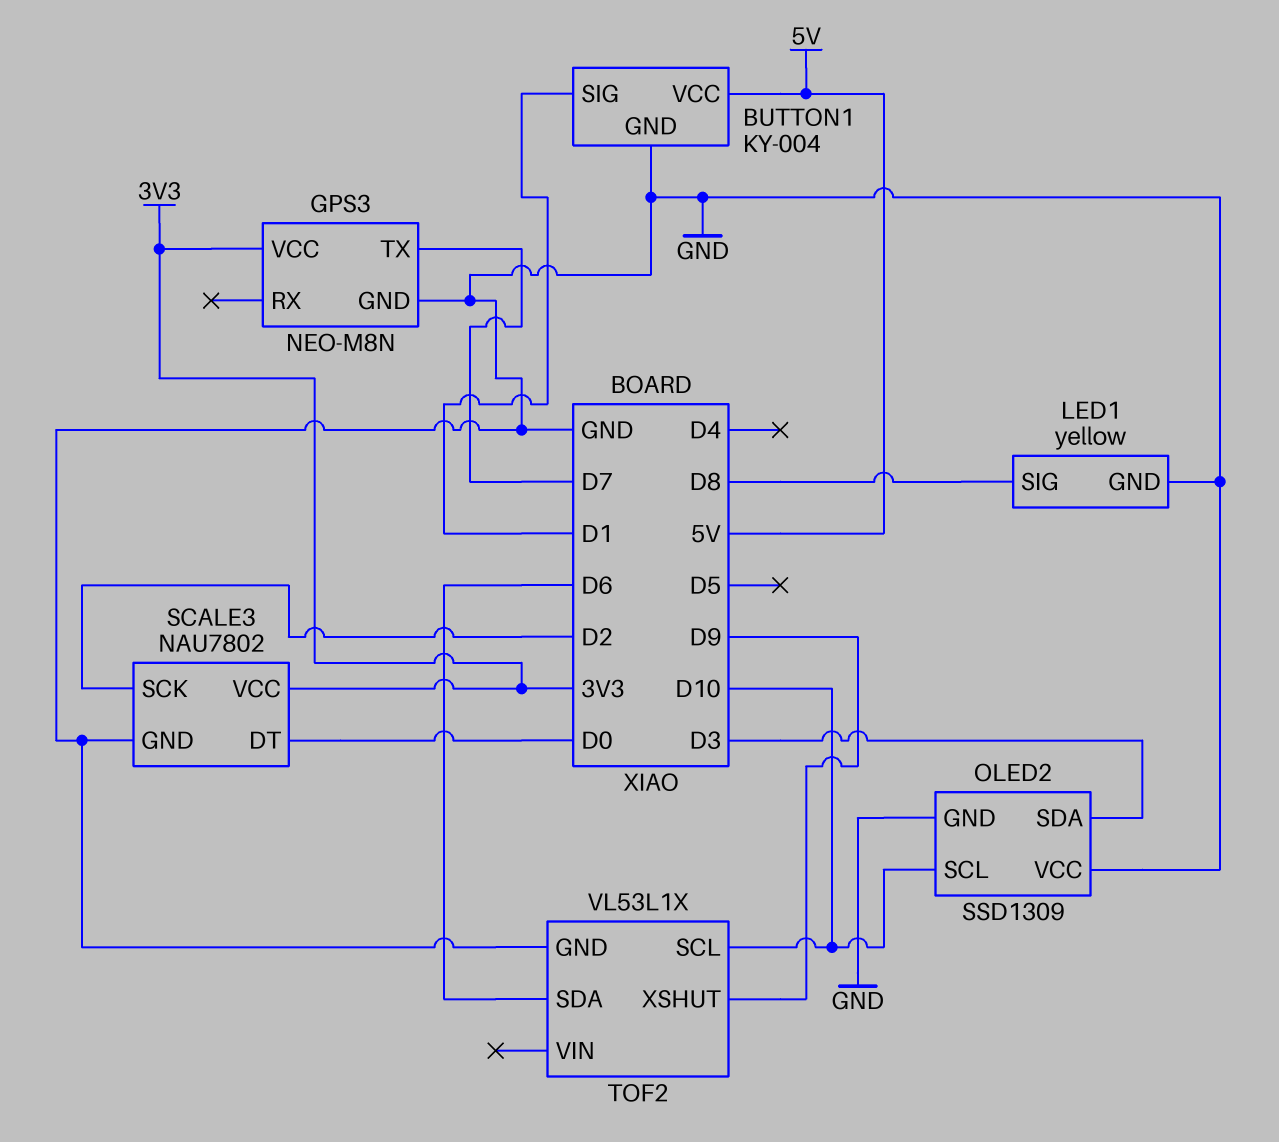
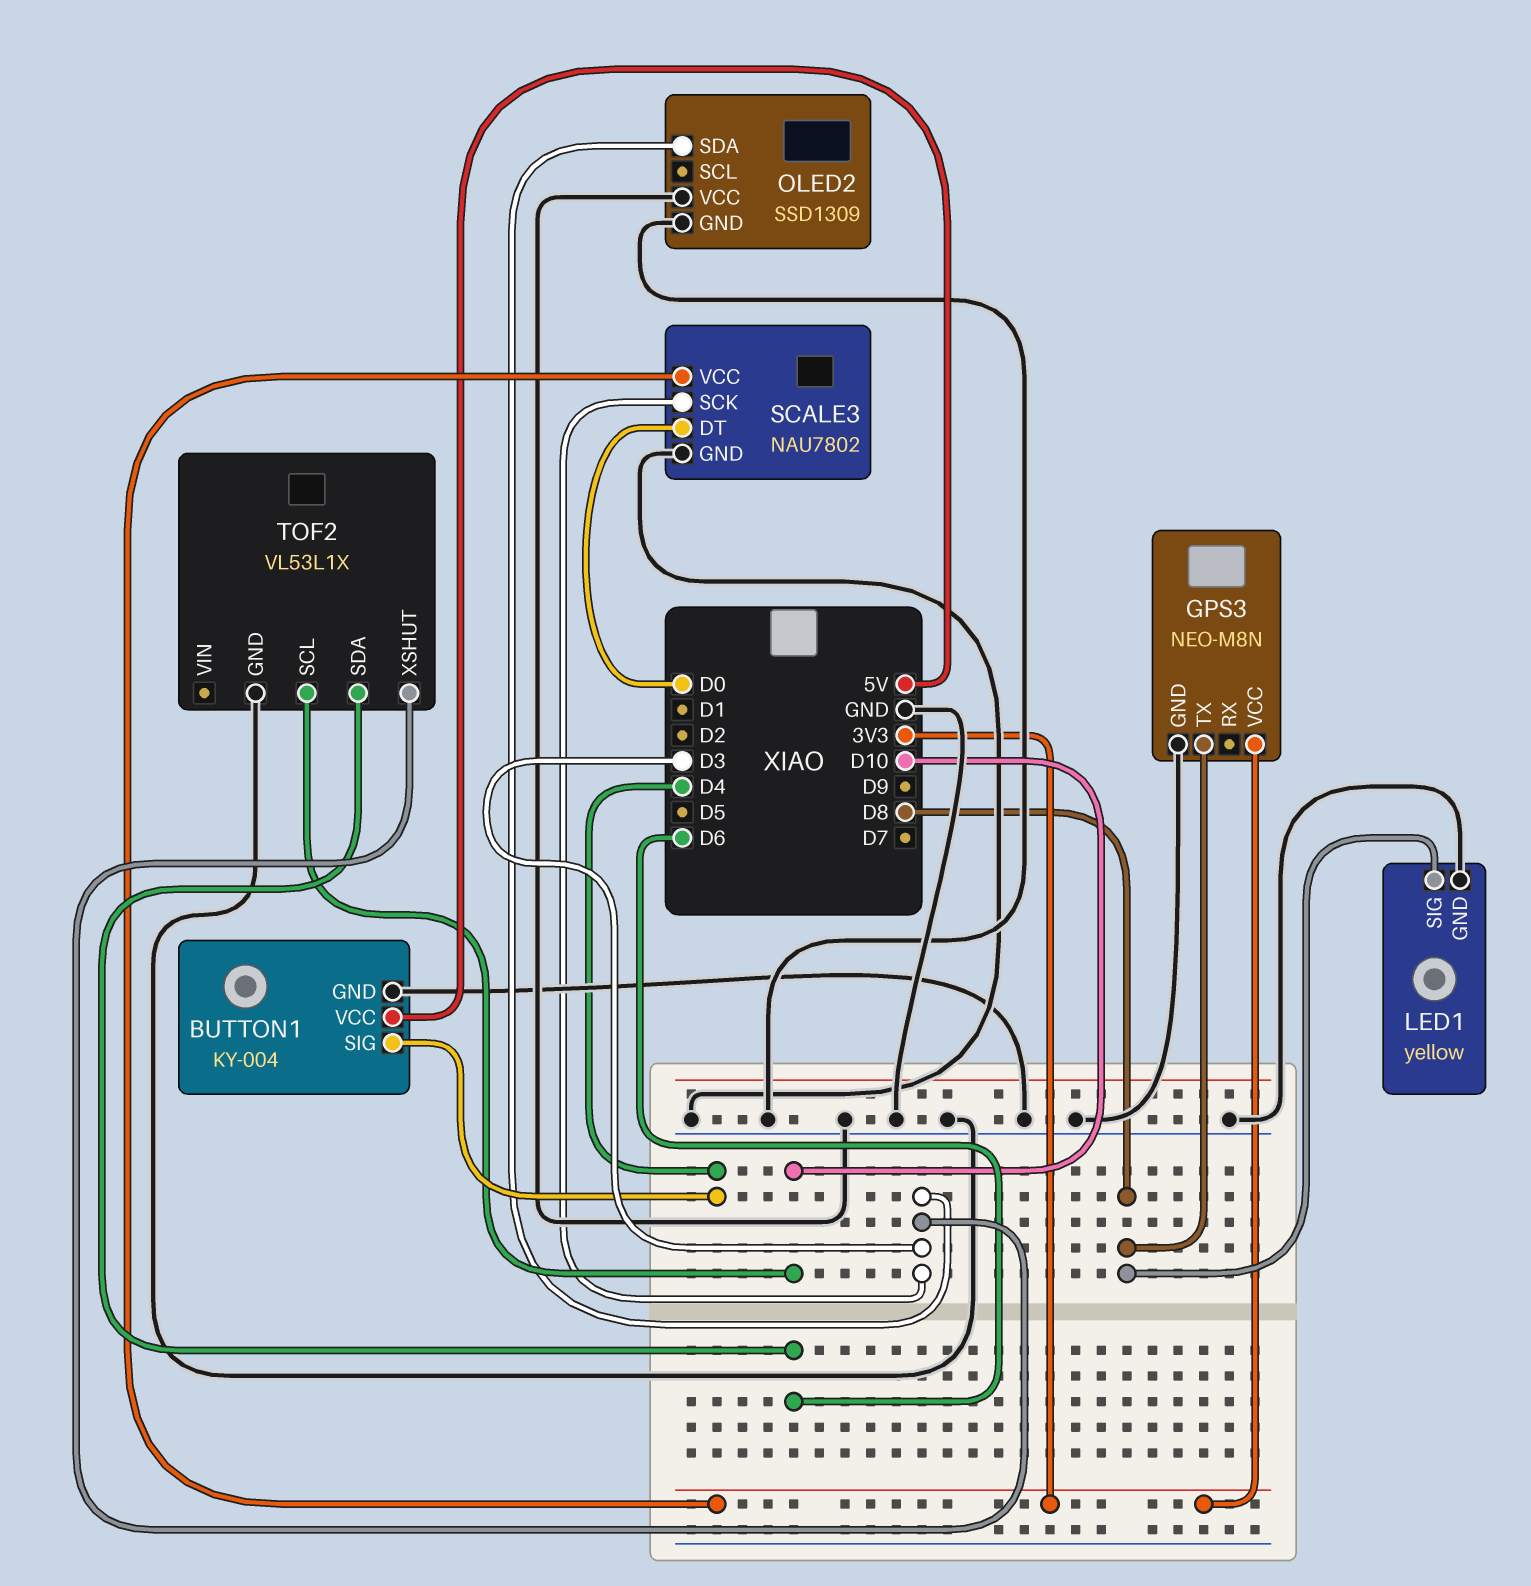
BUTTON1 pin SIG: D1 -> D4
GPS3 pin TX: D7 -> D8
OLED2 pin SCL: D10 -> none
SCALE3 pin SCK: D2 -> D3
TOF2 pin XSHUT: D9 -> D3

